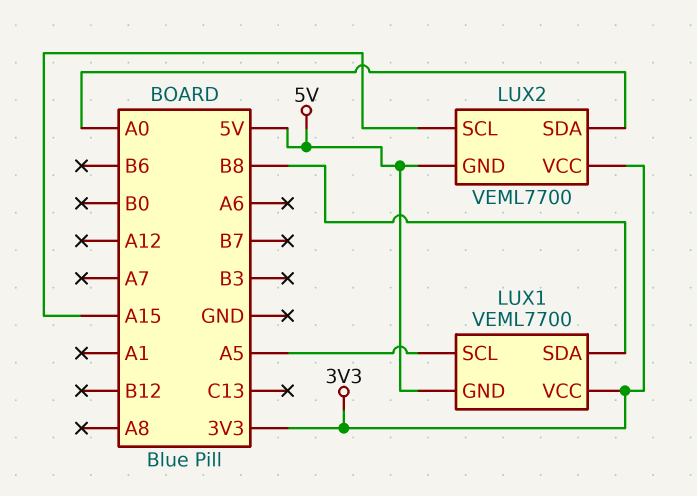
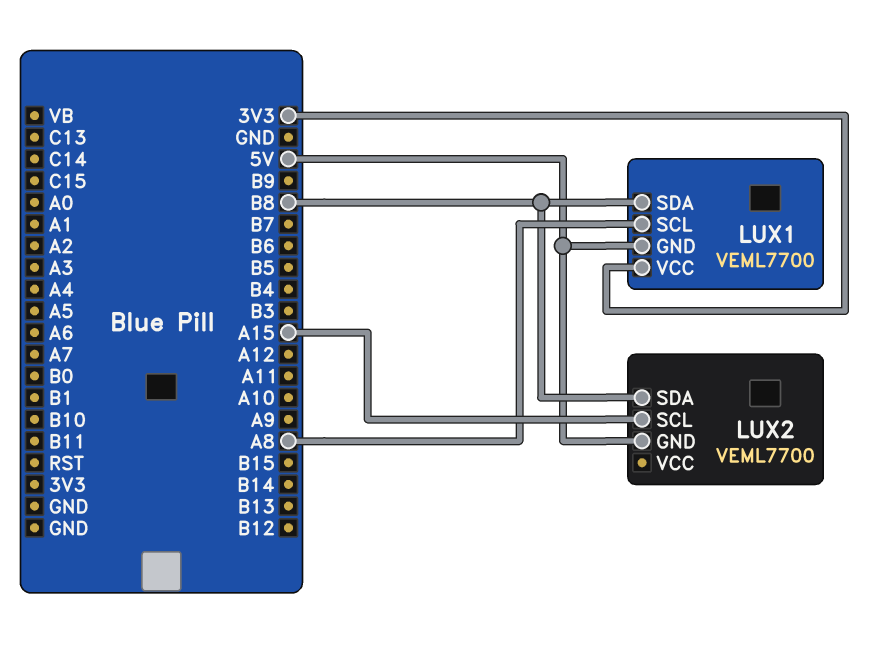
LUX1 pin SCL: A5 -> A8
LUX2 pin SDA: A0 -> B8
LUX2 pin VCC: 3V3 -> none

